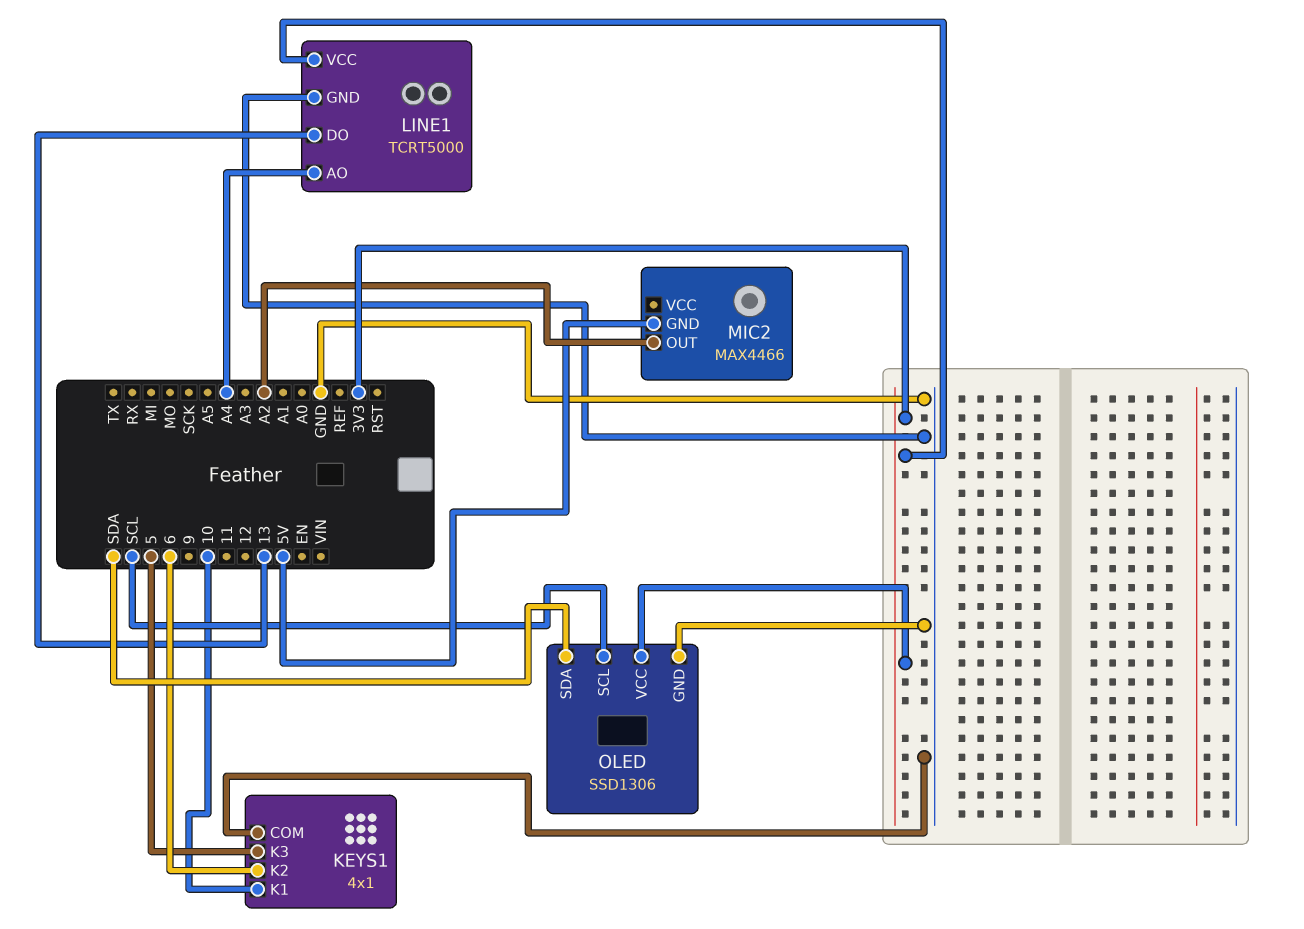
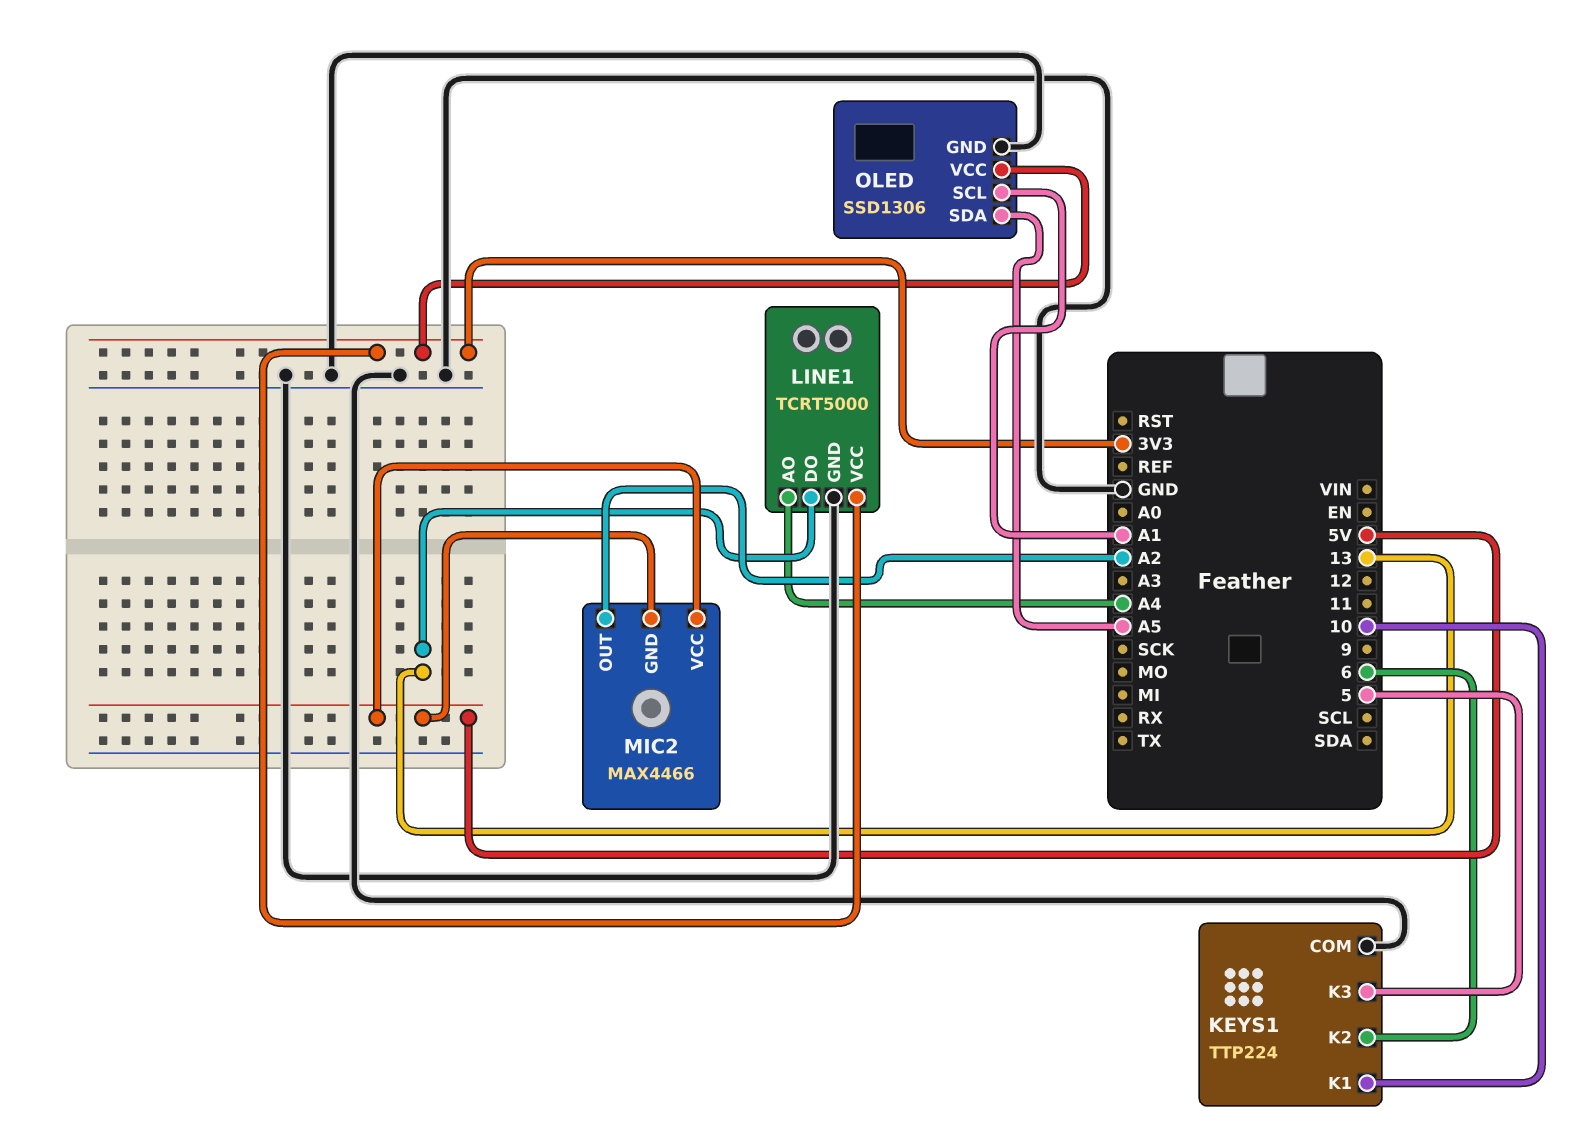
KEYS1: 4x1 -> TTP224
MIC2 pin VCC: none -> 5V
OLED pin SCL: SCL -> A1
OLED pin SDA: SDA -> A5

